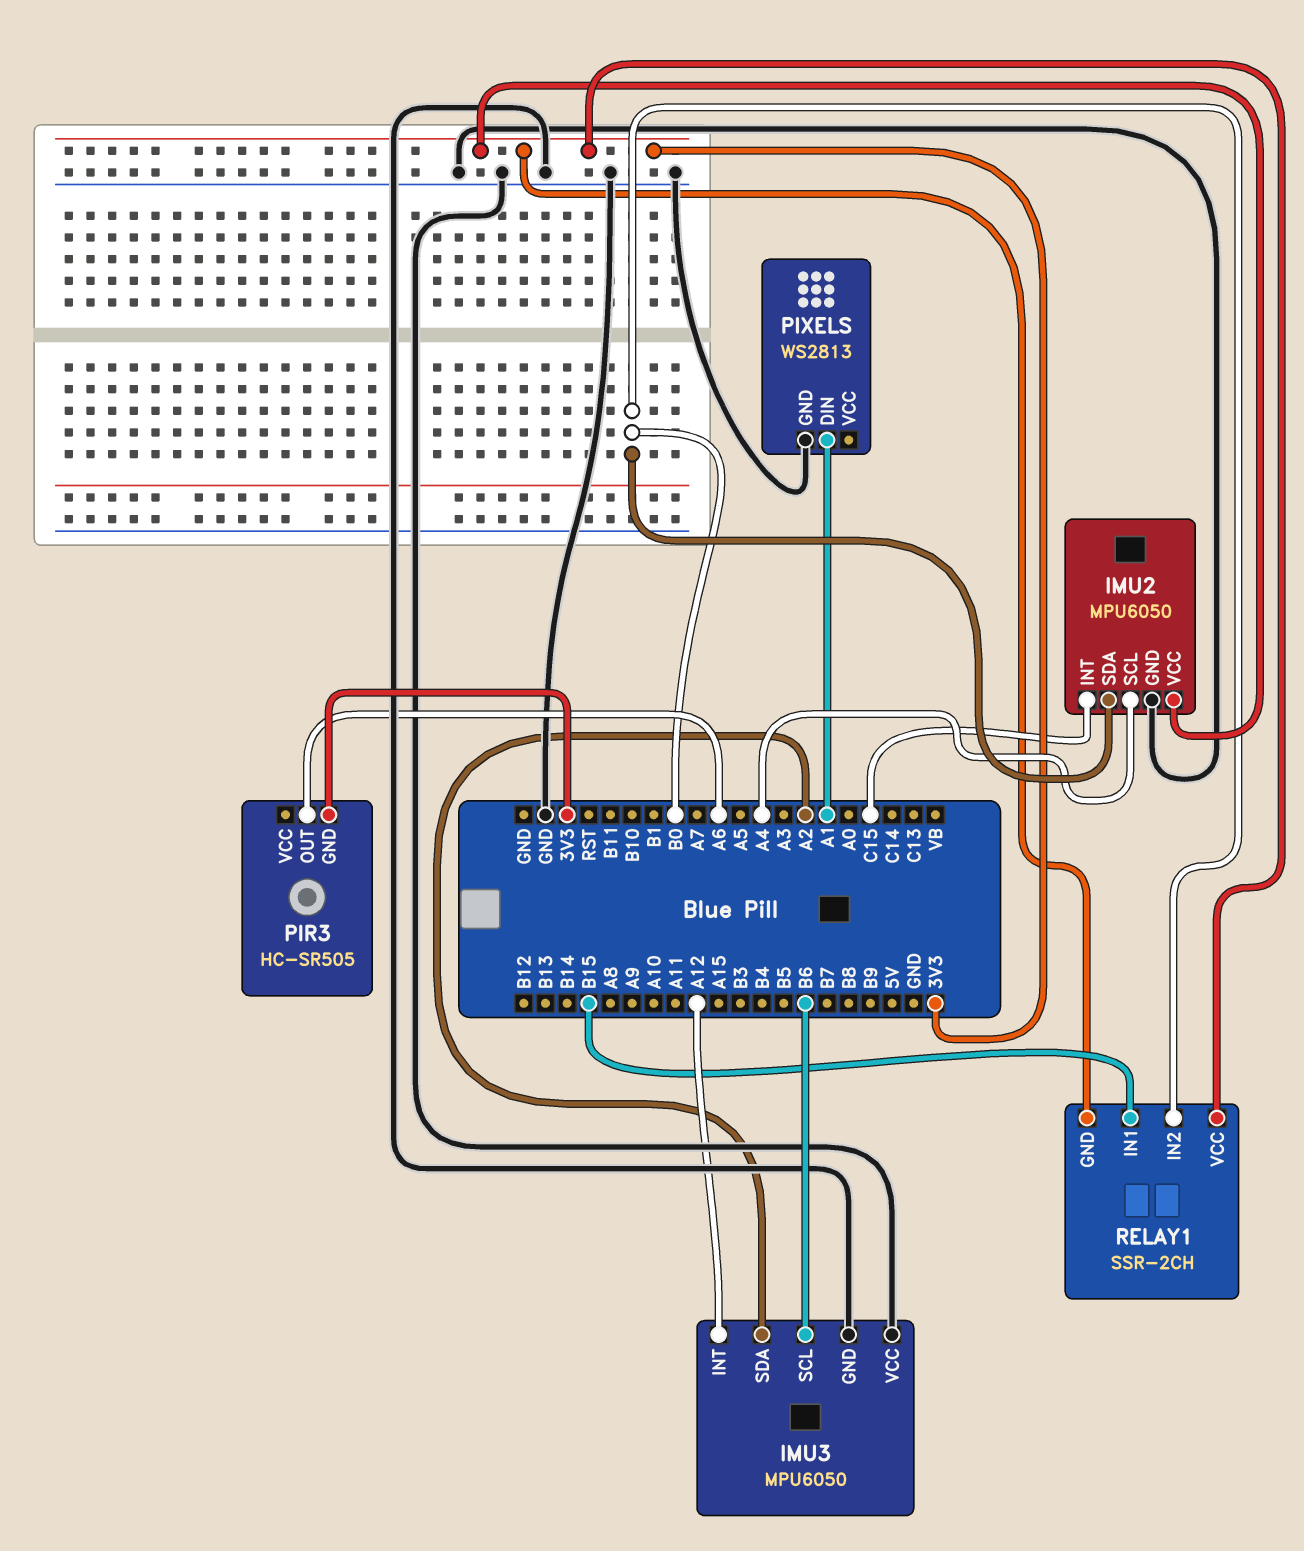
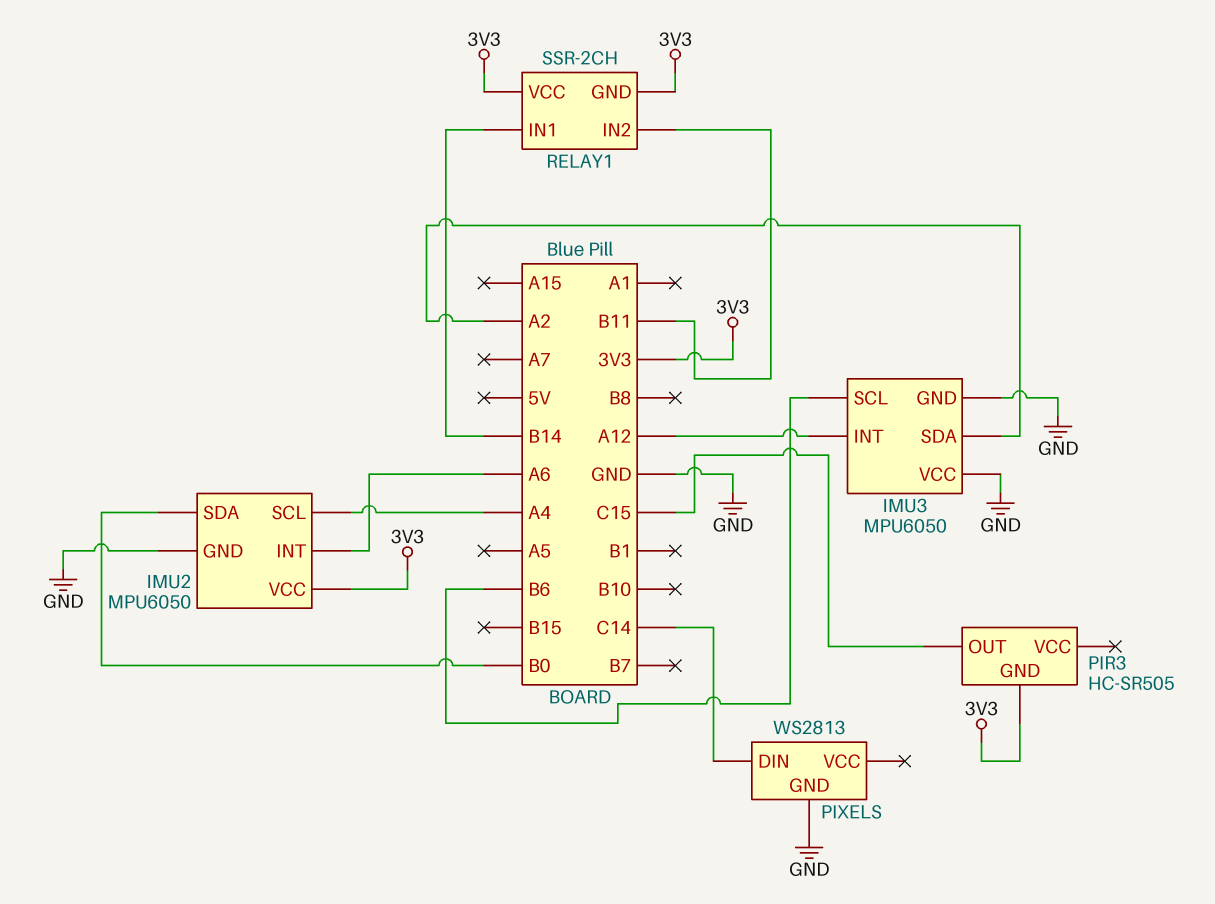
IMU2 pin INT: C15 -> A6
PIR3 pin OUT: A6 -> C15
PIXELS pin DIN: A1 -> C14
RELAY1 pin IN1: B15 -> B14
RELAY1 pin IN2: B0 -> B11

